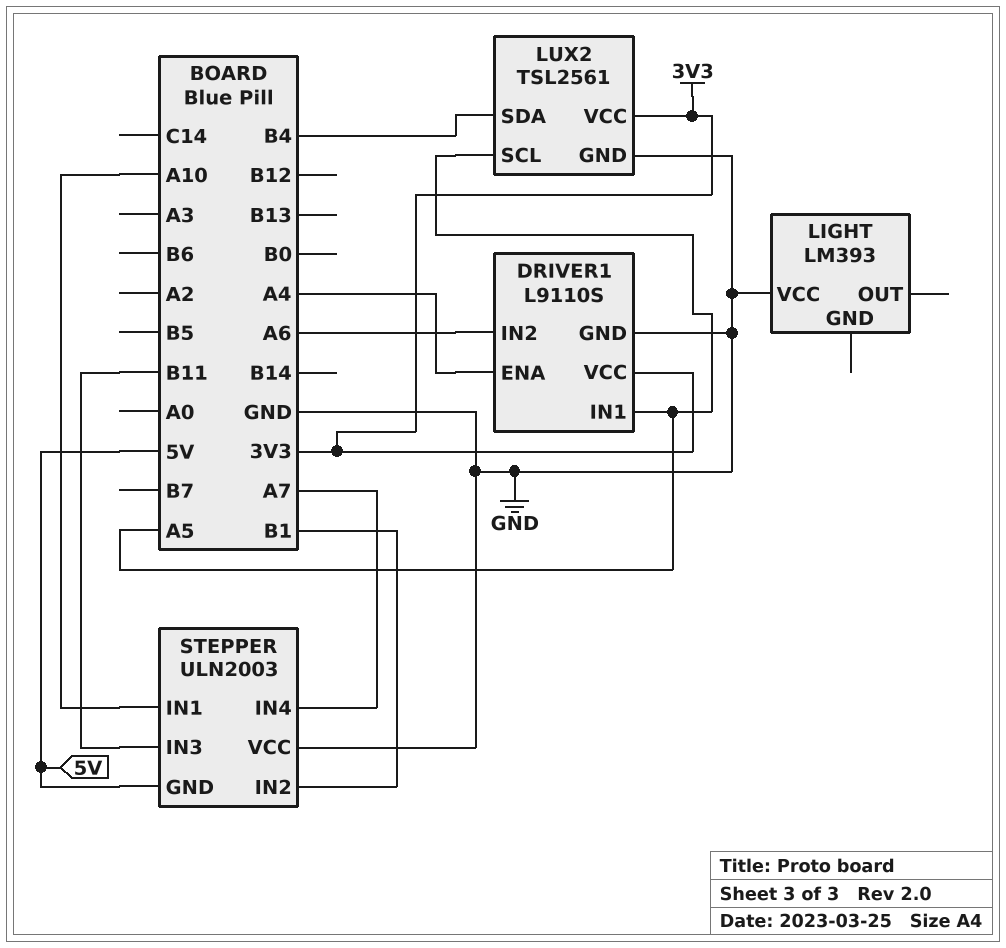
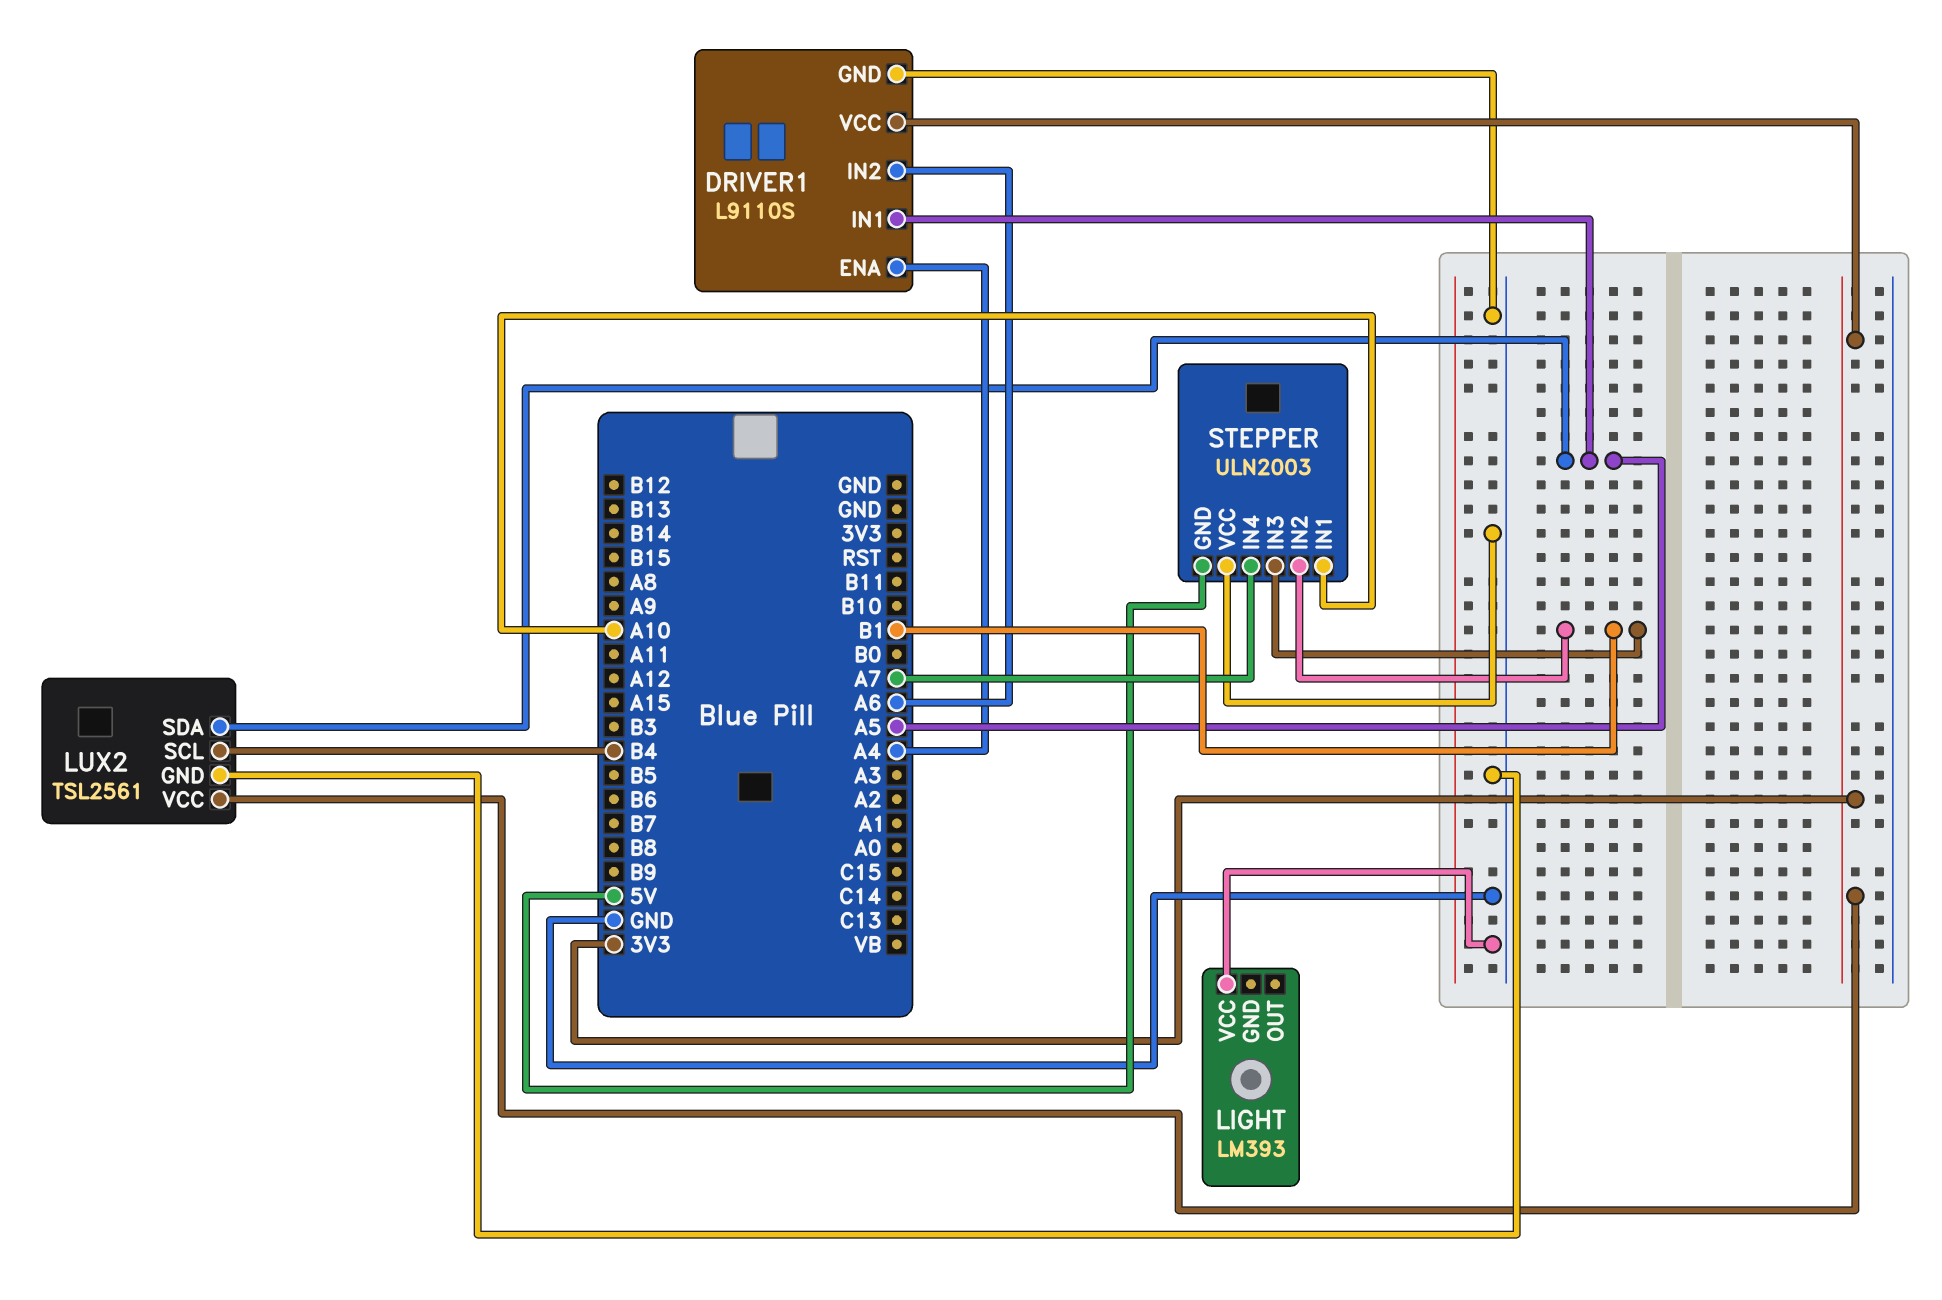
LUX2 pin SCL: A5 -> B4
LUX2 pin SDA: B4 -> A5
STEPPER pin IN3: B11 -> B1

